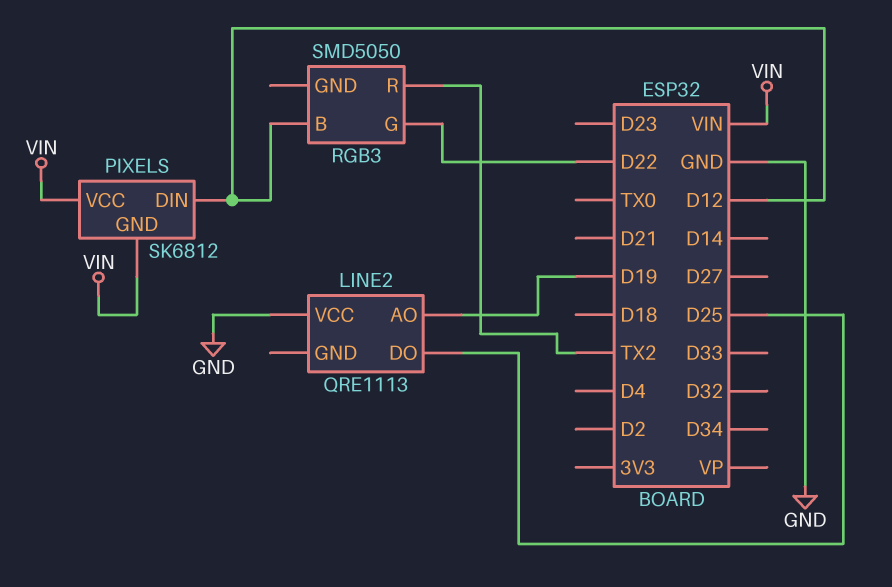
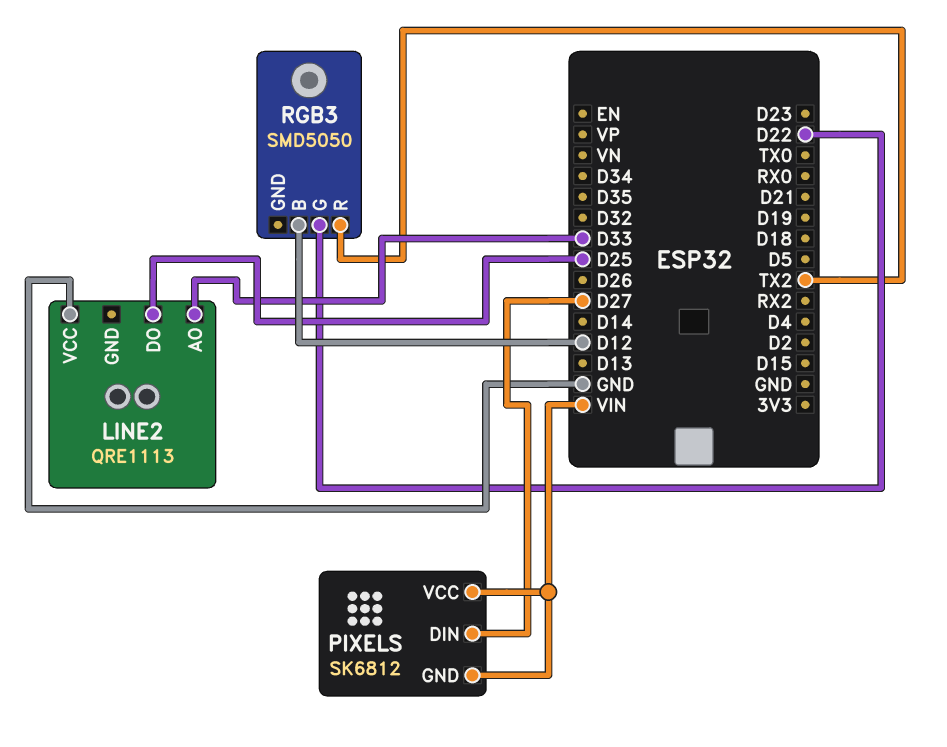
LINE2 pin AO: D19 -> D33
PIXELS pin DIN: D12 -> D27

